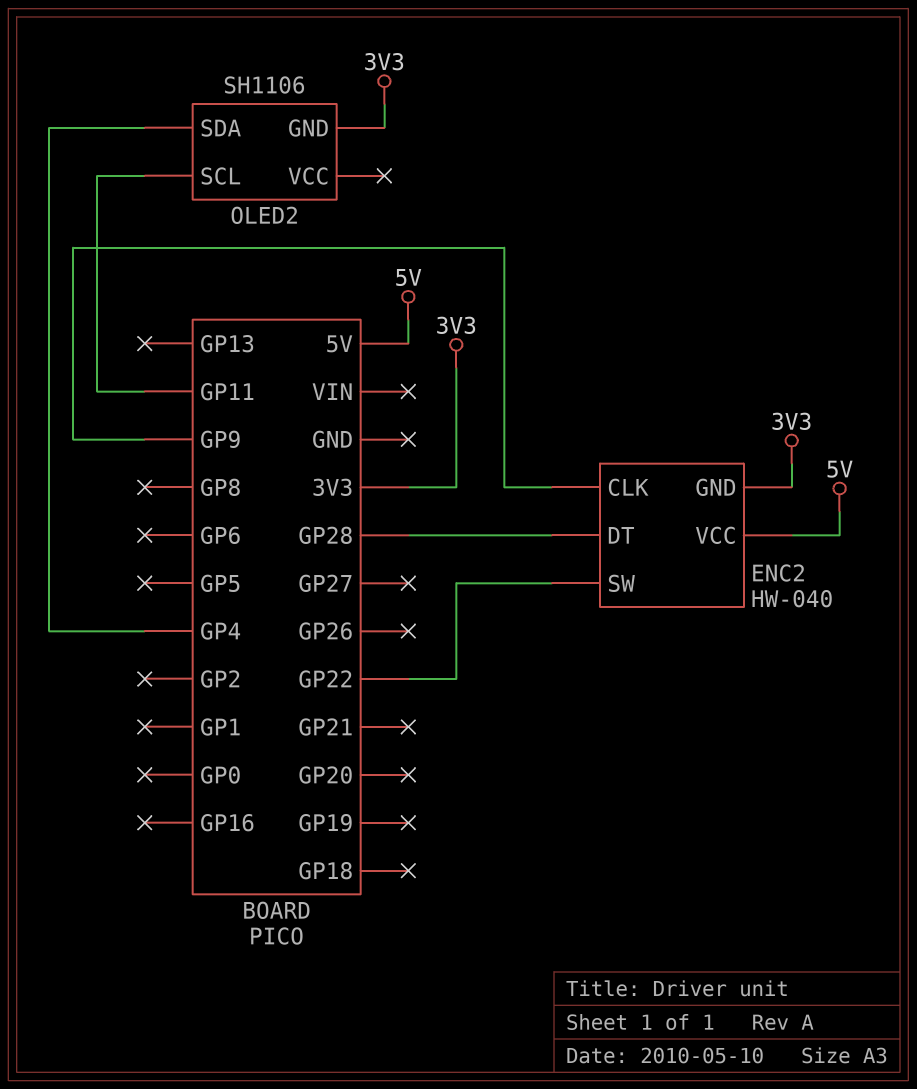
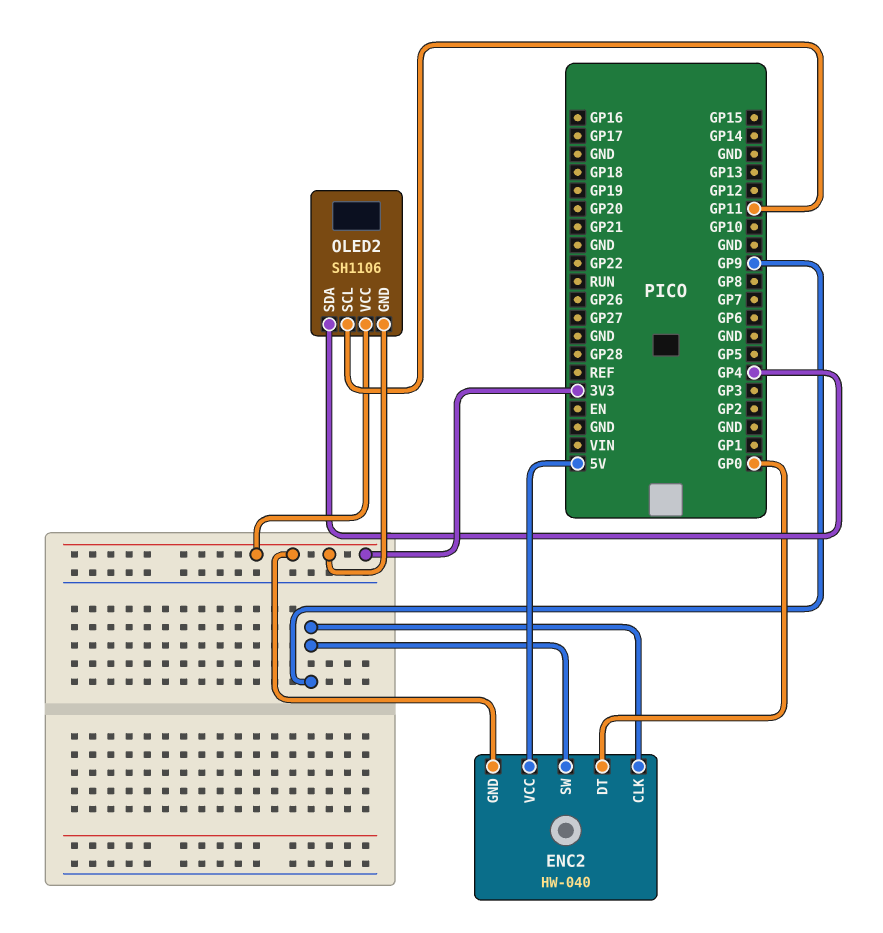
ENC2 pin DT: GP28 -> GP0
ENC2 pin SW: GP22 -> GP9
OLED2 pin VCC: none -> 3V3

